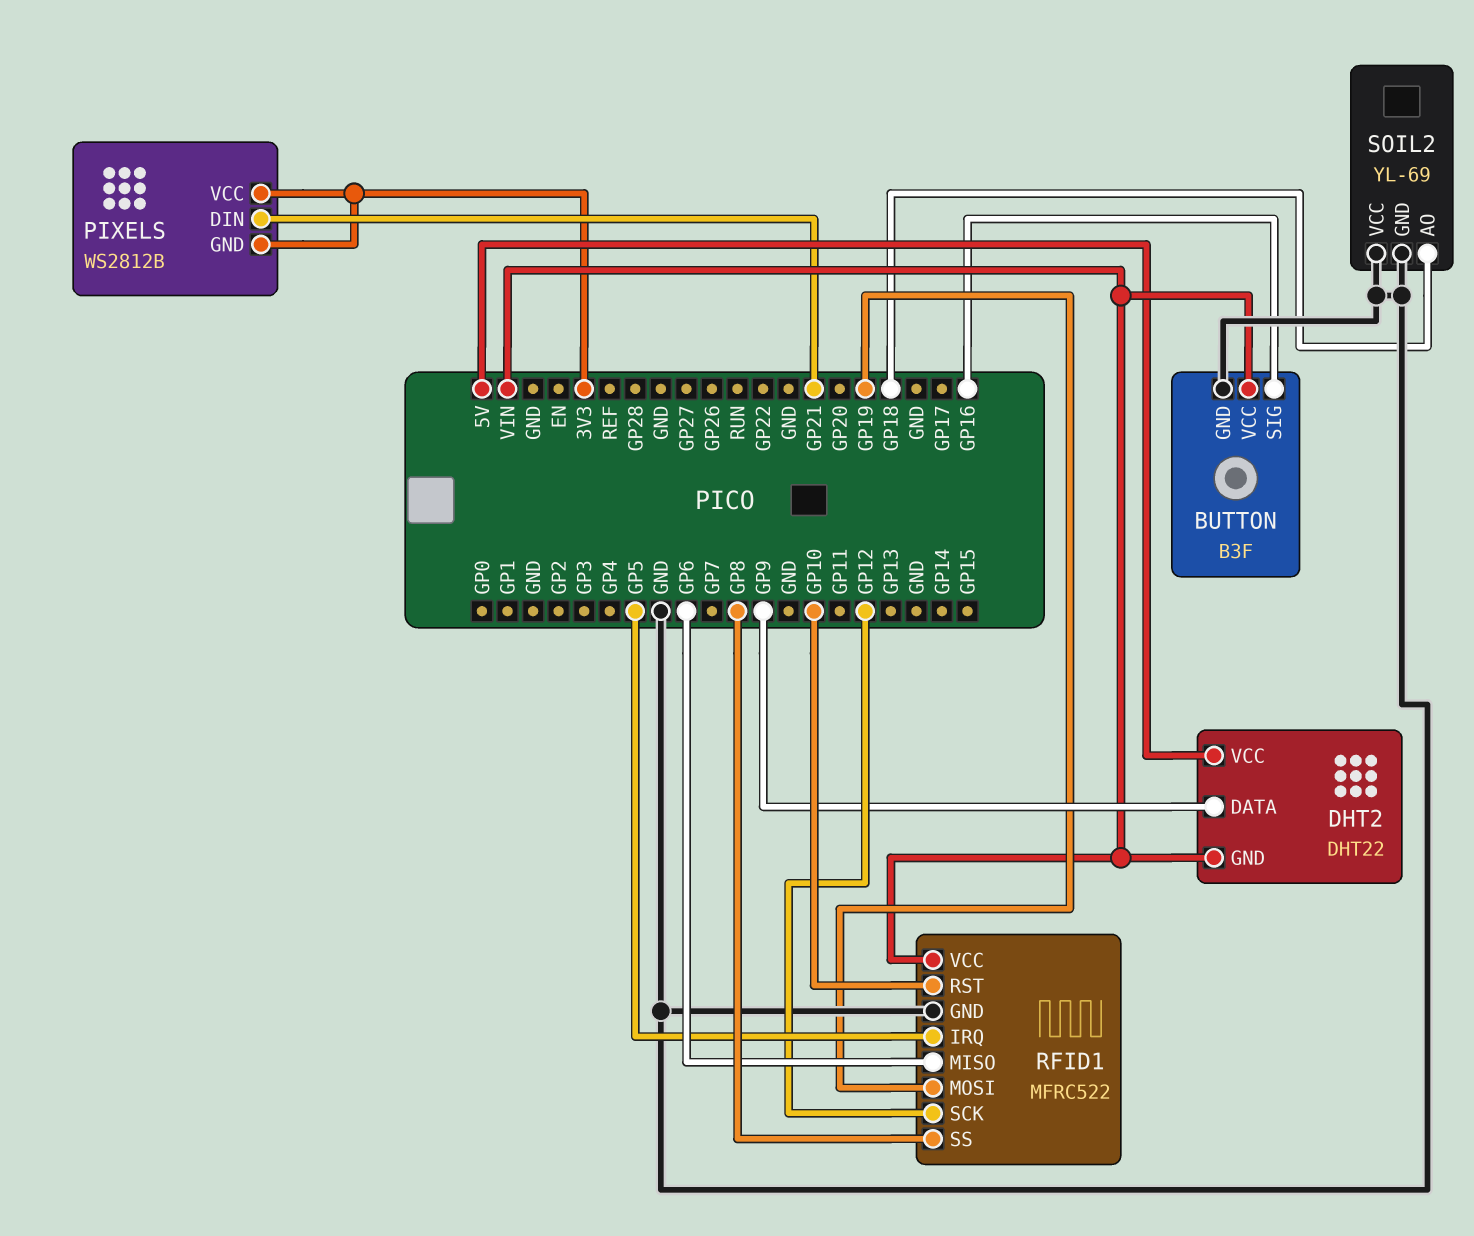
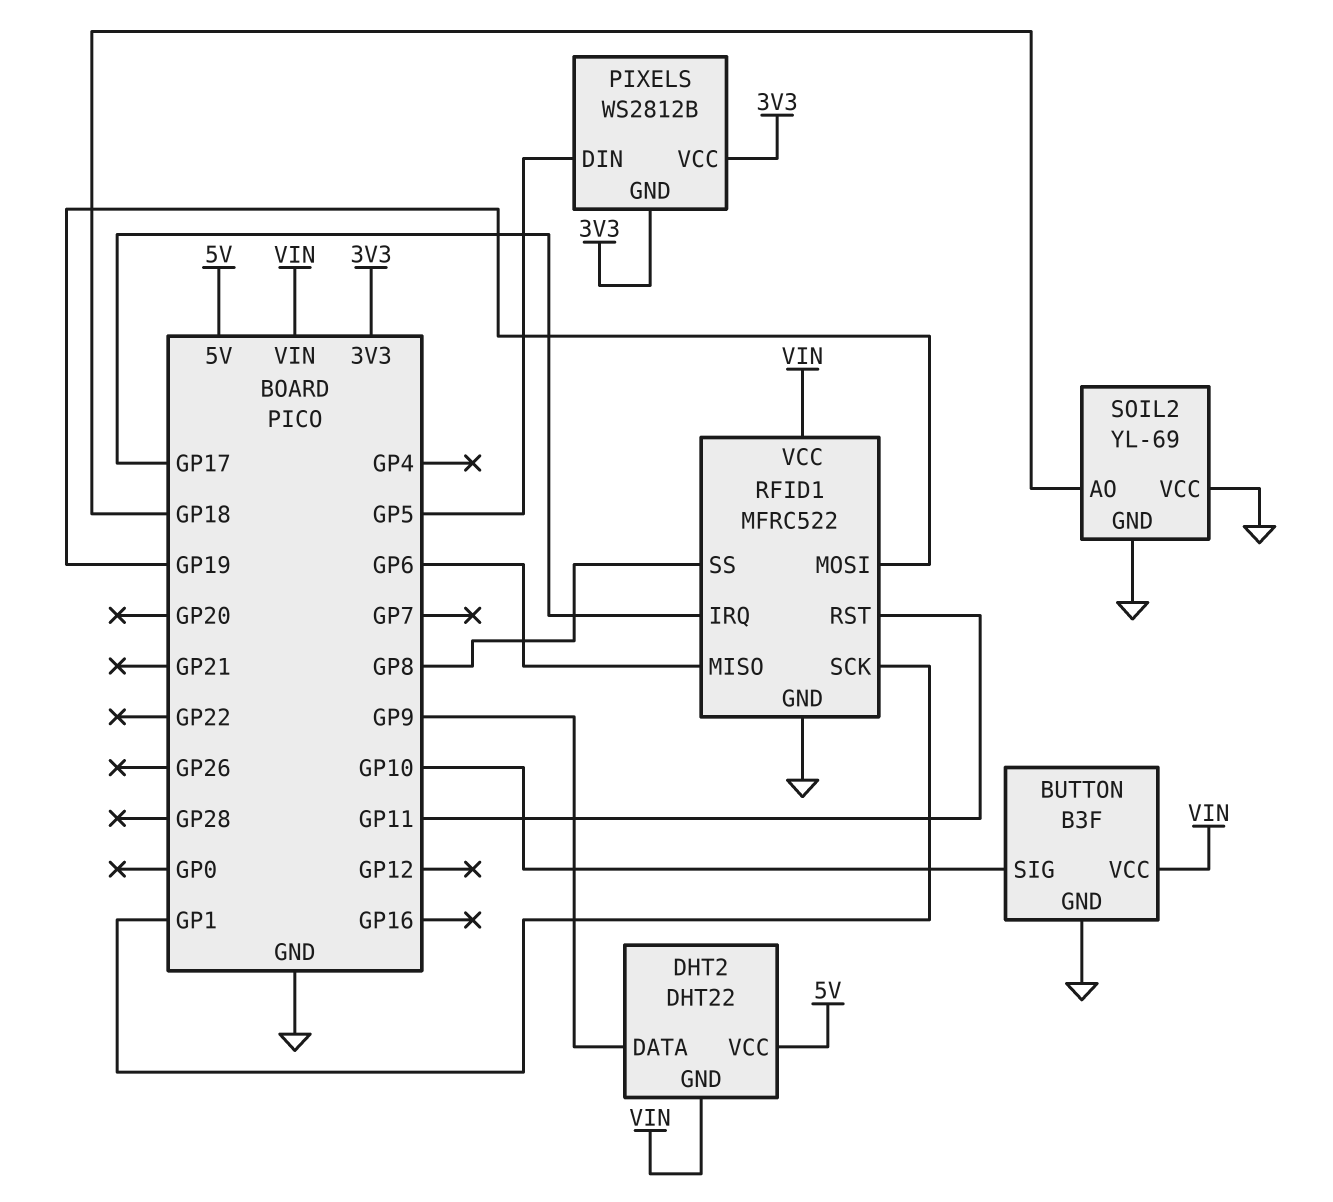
BUTTON pin SIG: GP16 -> GP10
PIXELS pin DIN: GP21 -> GP5
RFID1 pin IRQ: GP5 -> GP17
RFID1 pin RST: GP10 -> GP11
RFID1 pin SCK: GP12 -> GP1

